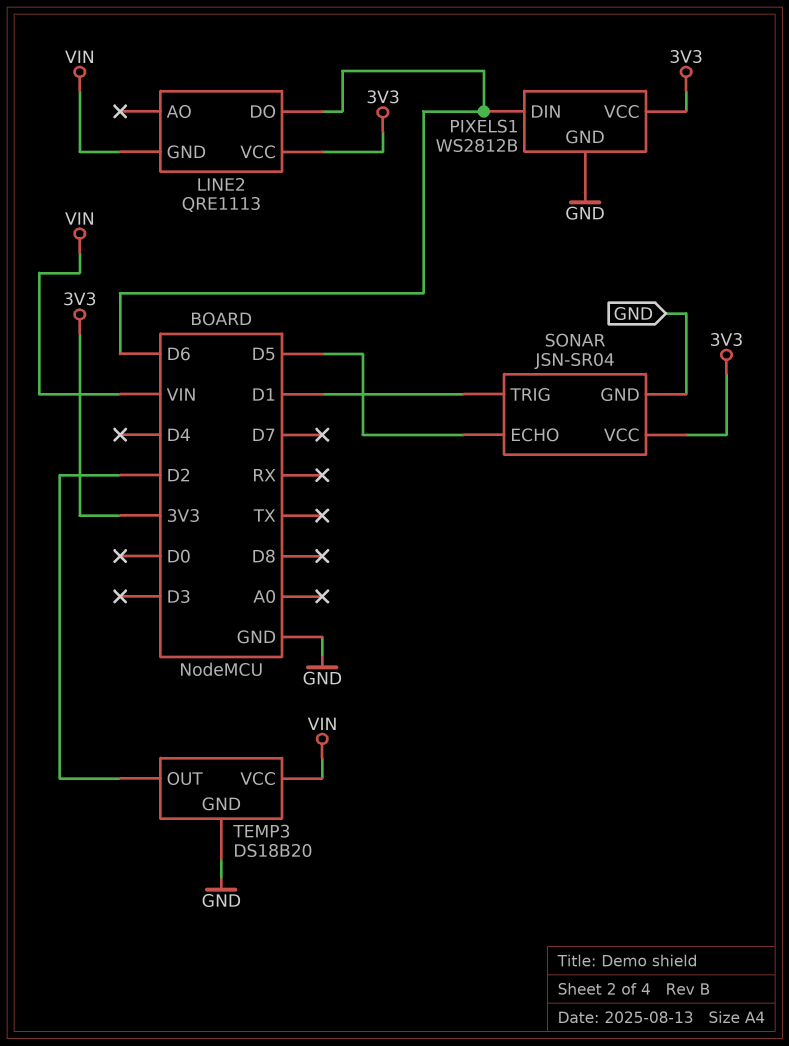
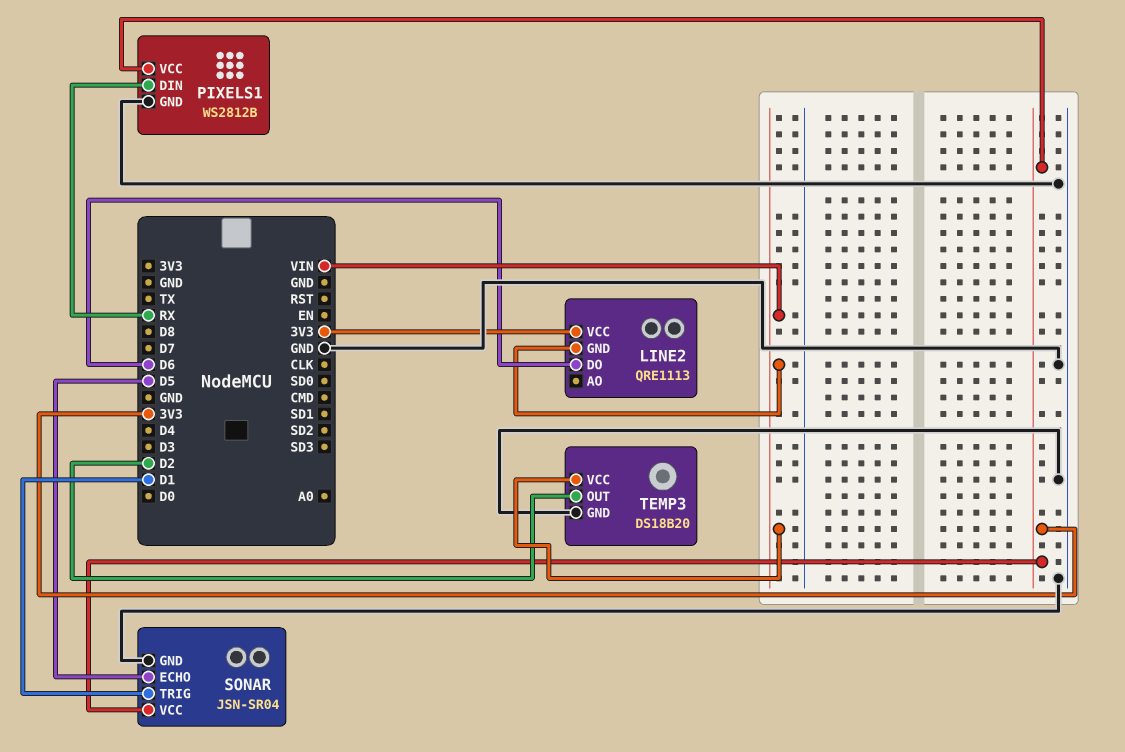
PIXELS1 pin DIN: D6 -> RX

